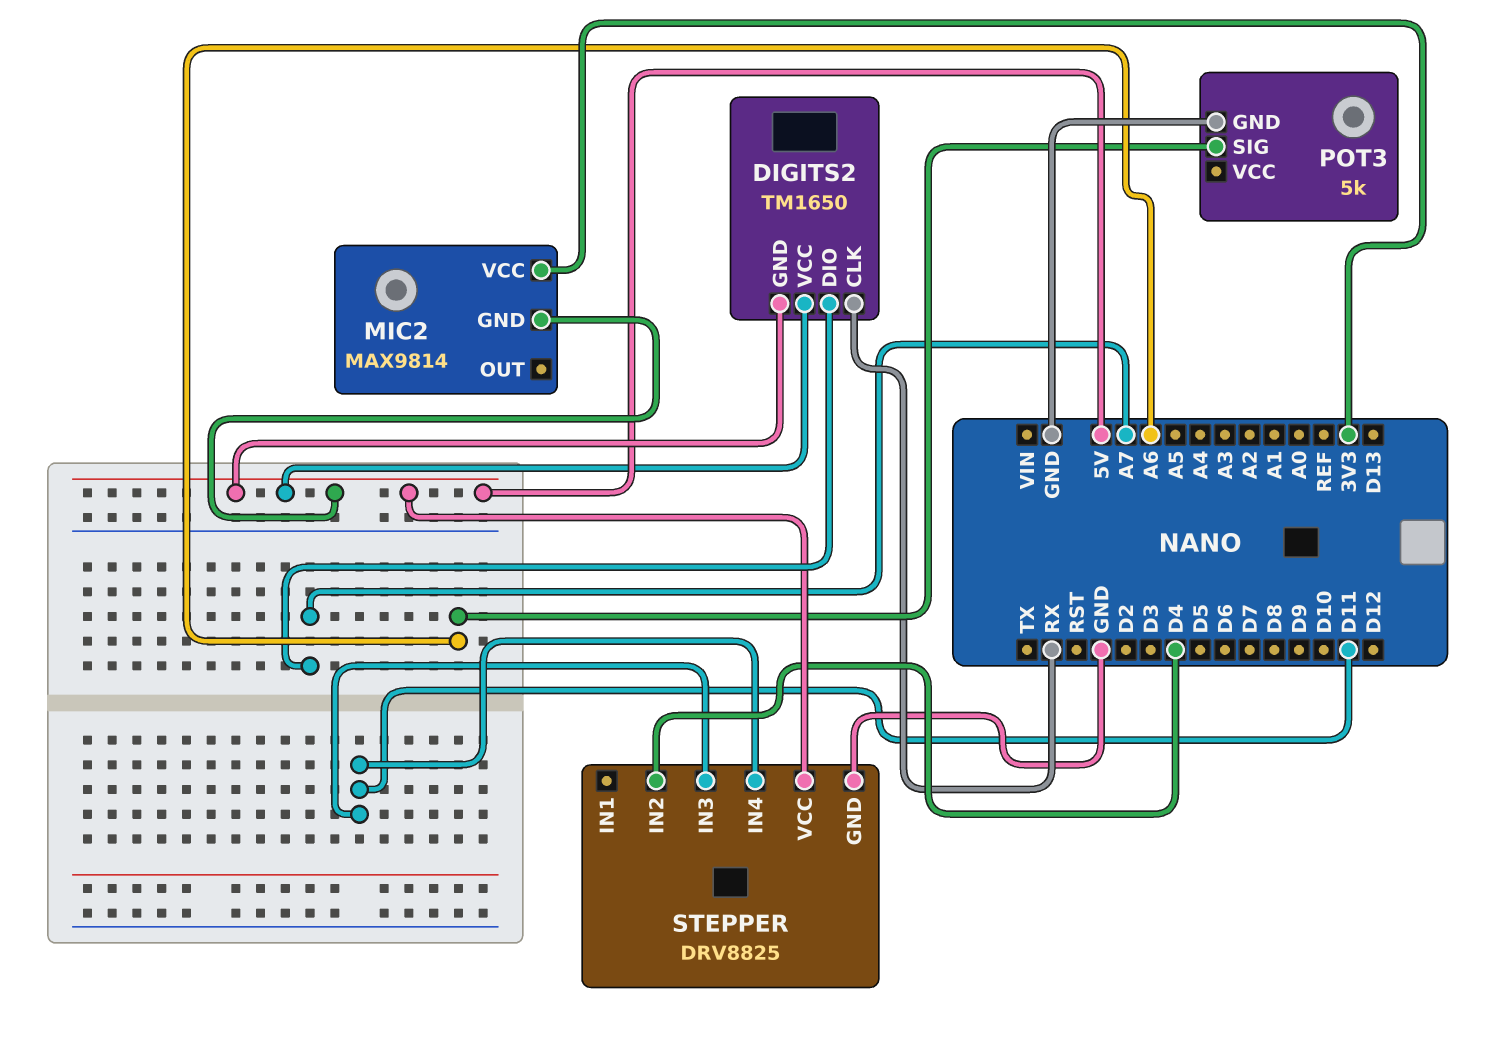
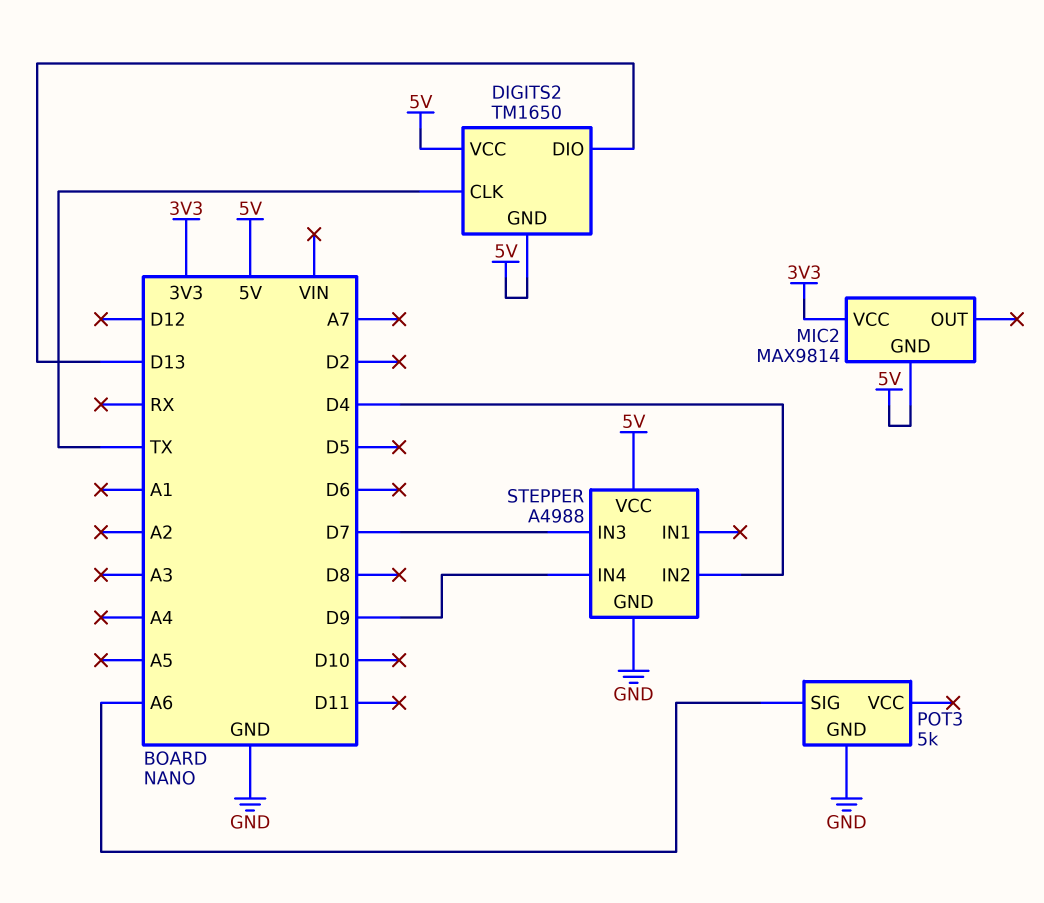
DIGITS2 pin CLK: RX -> TX
DIGITS2 pin DIO: A7 -> D13
STEPPER: DRV8825 -> A4988
STEPPER pin IN3: D11 -> D7
STEPPER pin IN4: D11 -> D9

